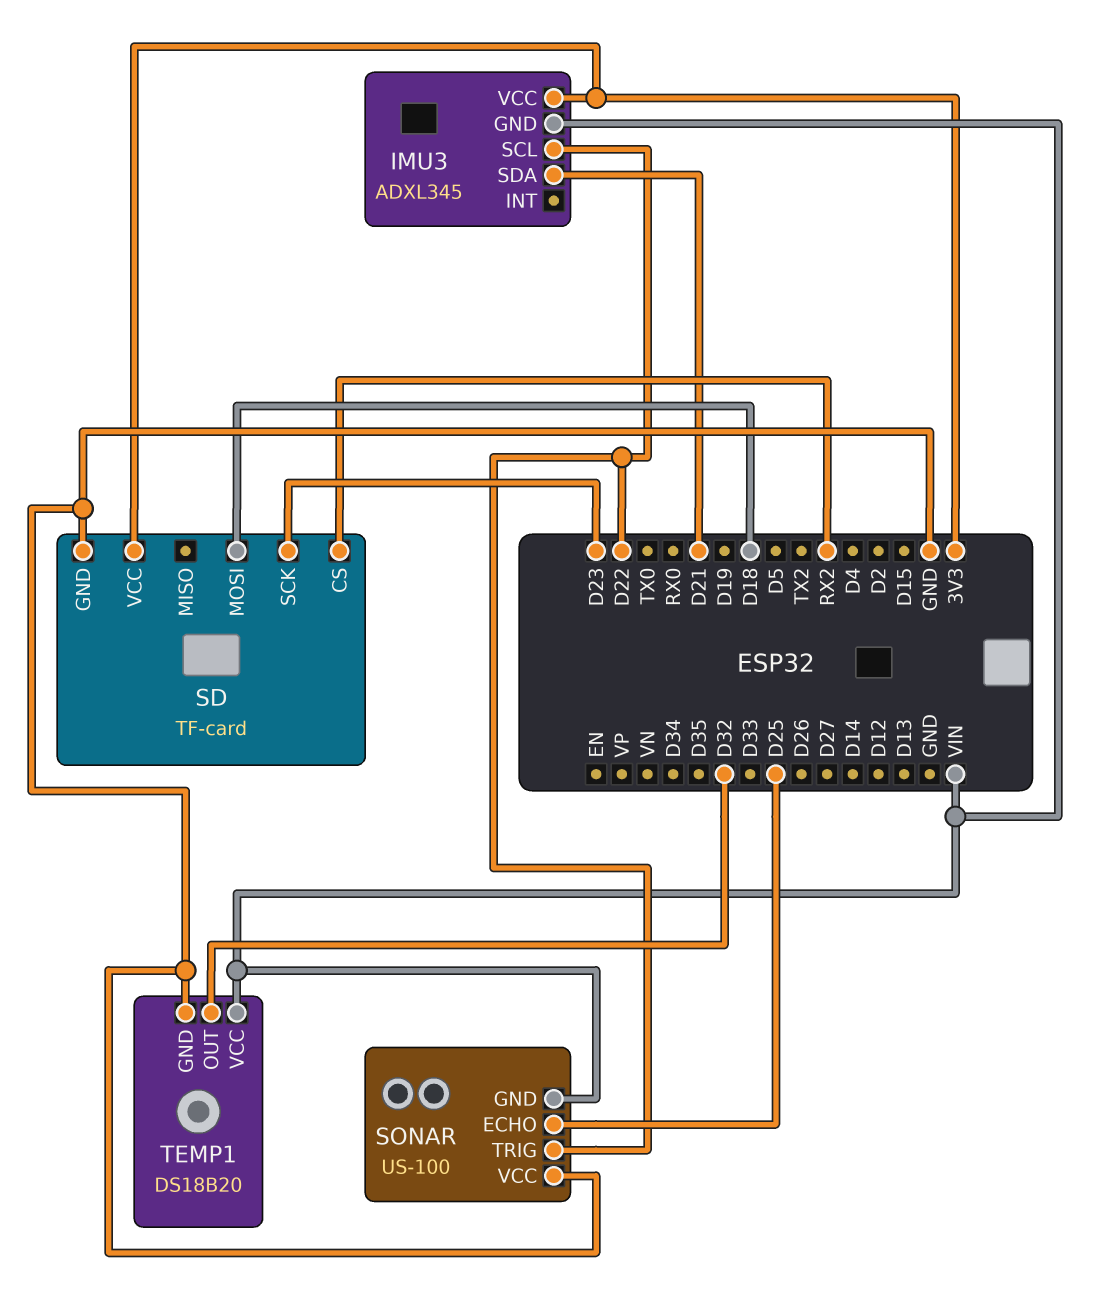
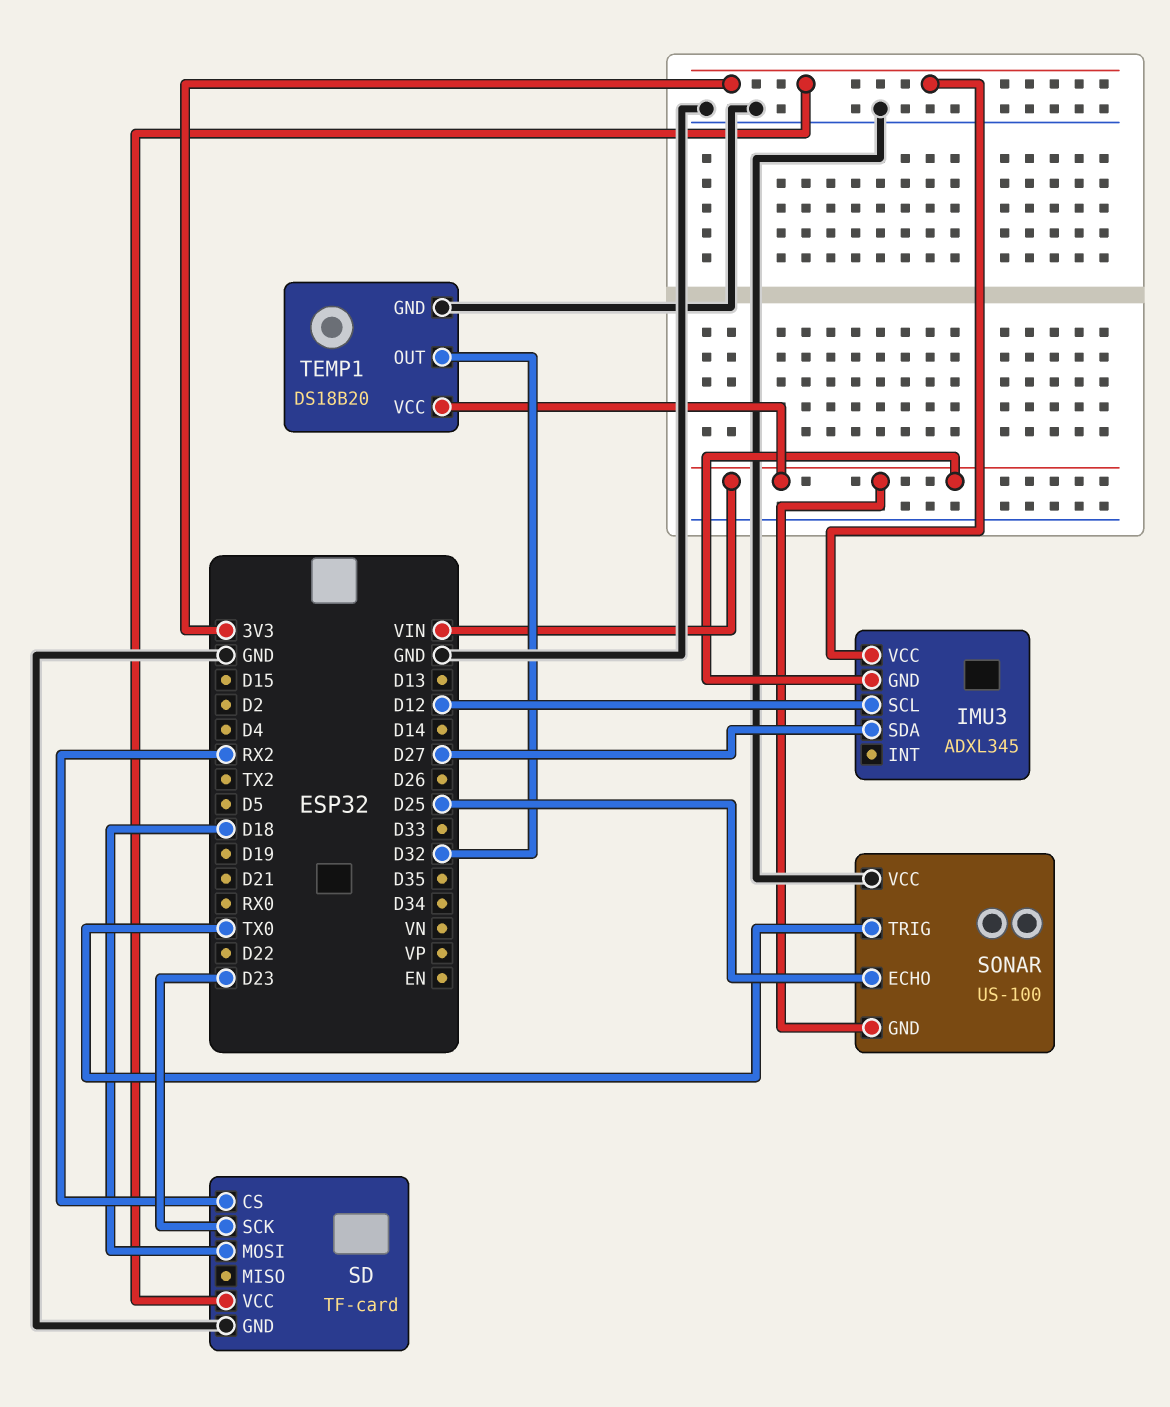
IMU3 pin SCL: D22 -> D12
IMU3 pin SDA: D21 -> D27
SONAR pin TRIG: D22 -> TX0

